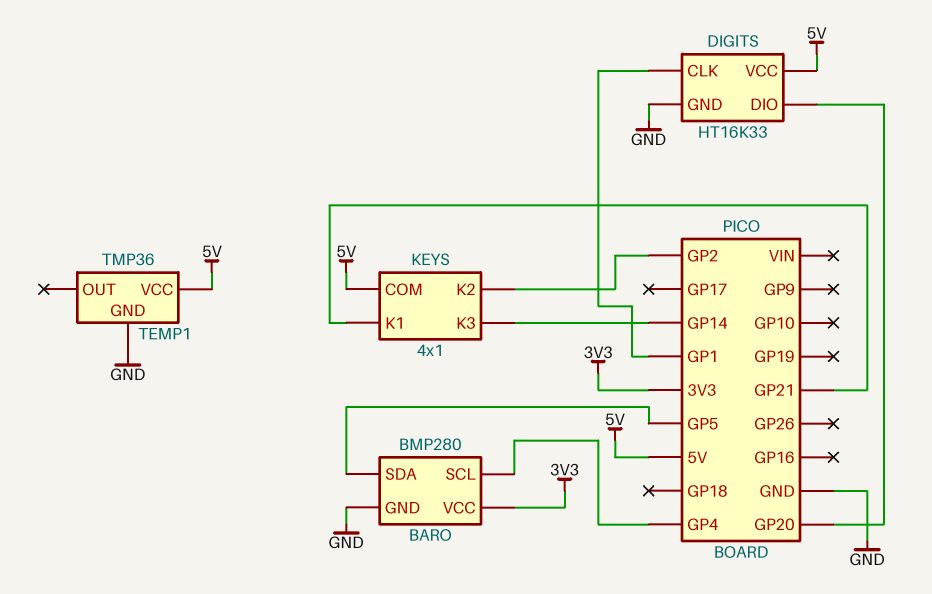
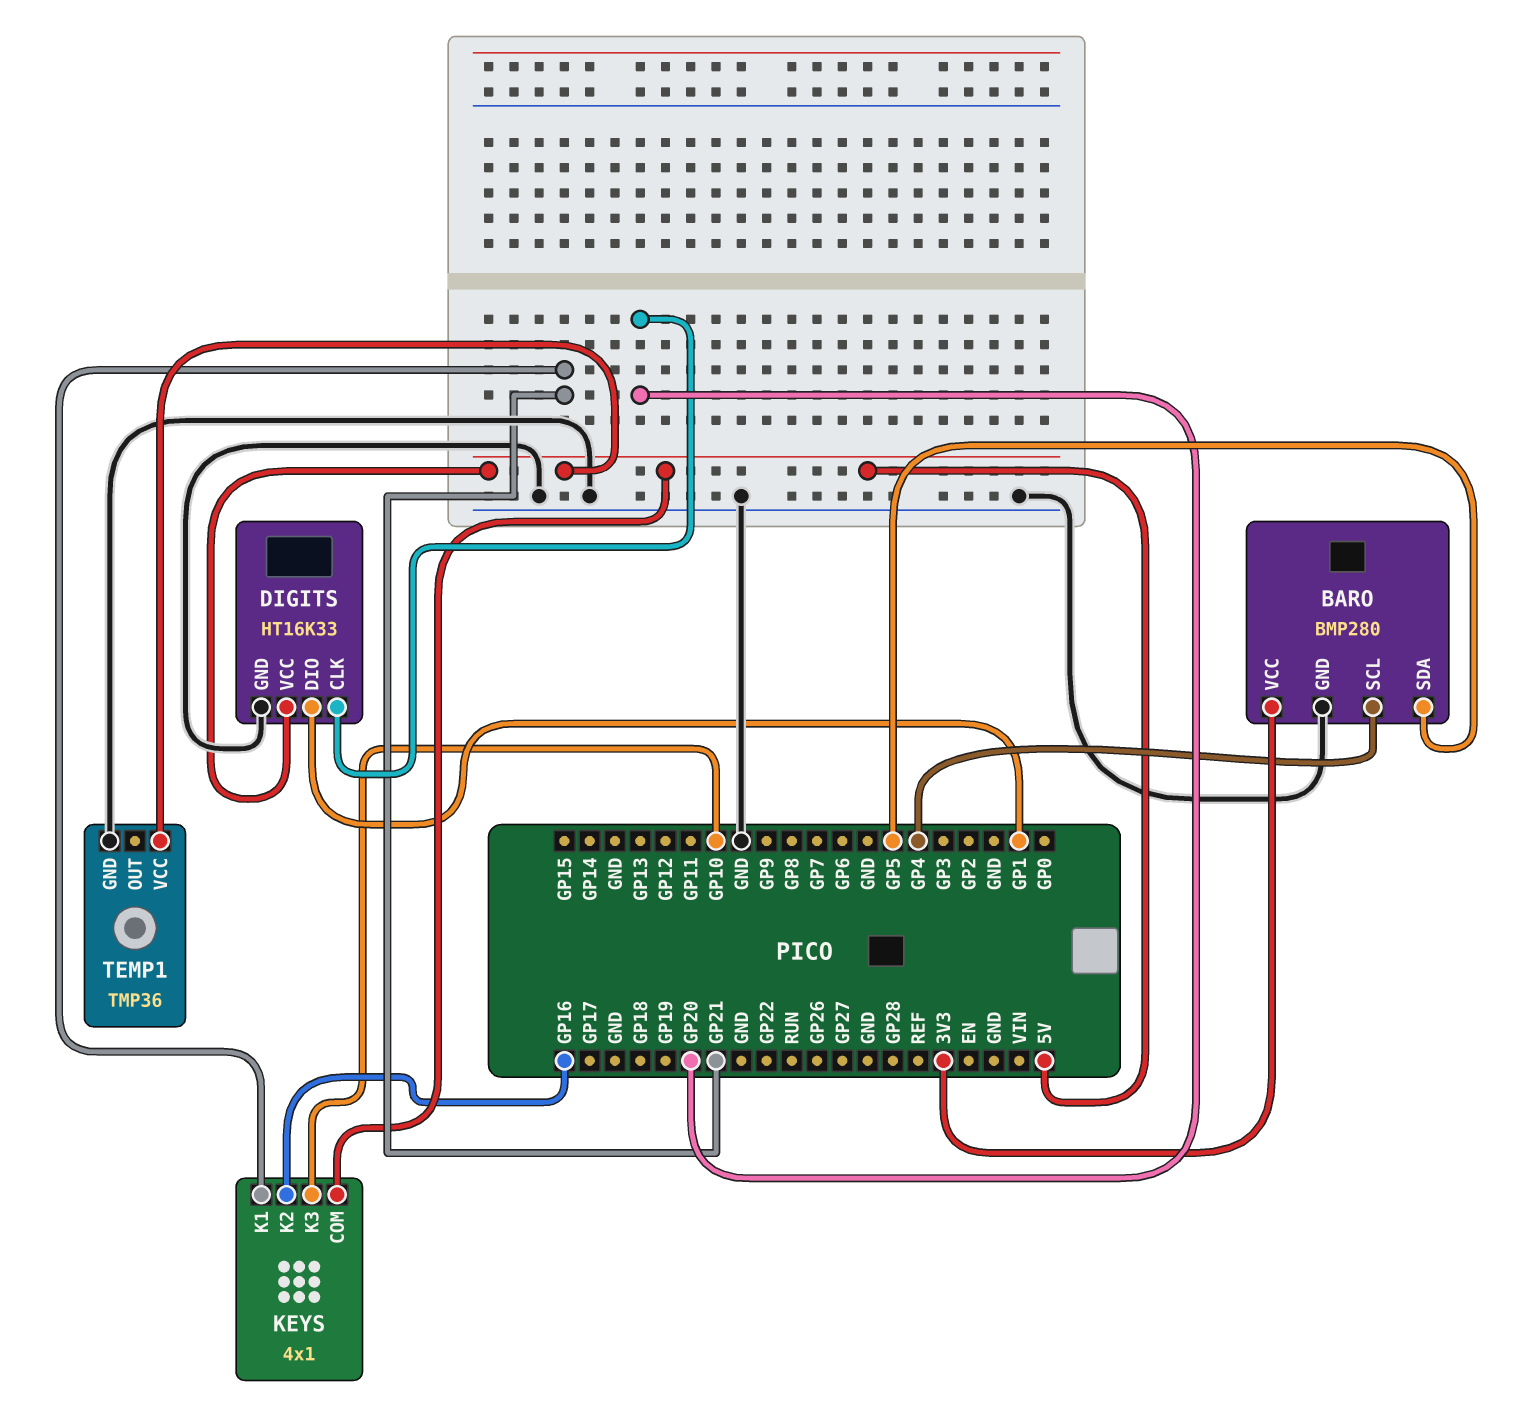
DIGITS pin CLK: GP1 -> GP20
DIGITS pin DIO: GP20 -> GP1
KEYS pin K2: GP2 -> GP16
KEYS pin K3: GP14 -> GP10

